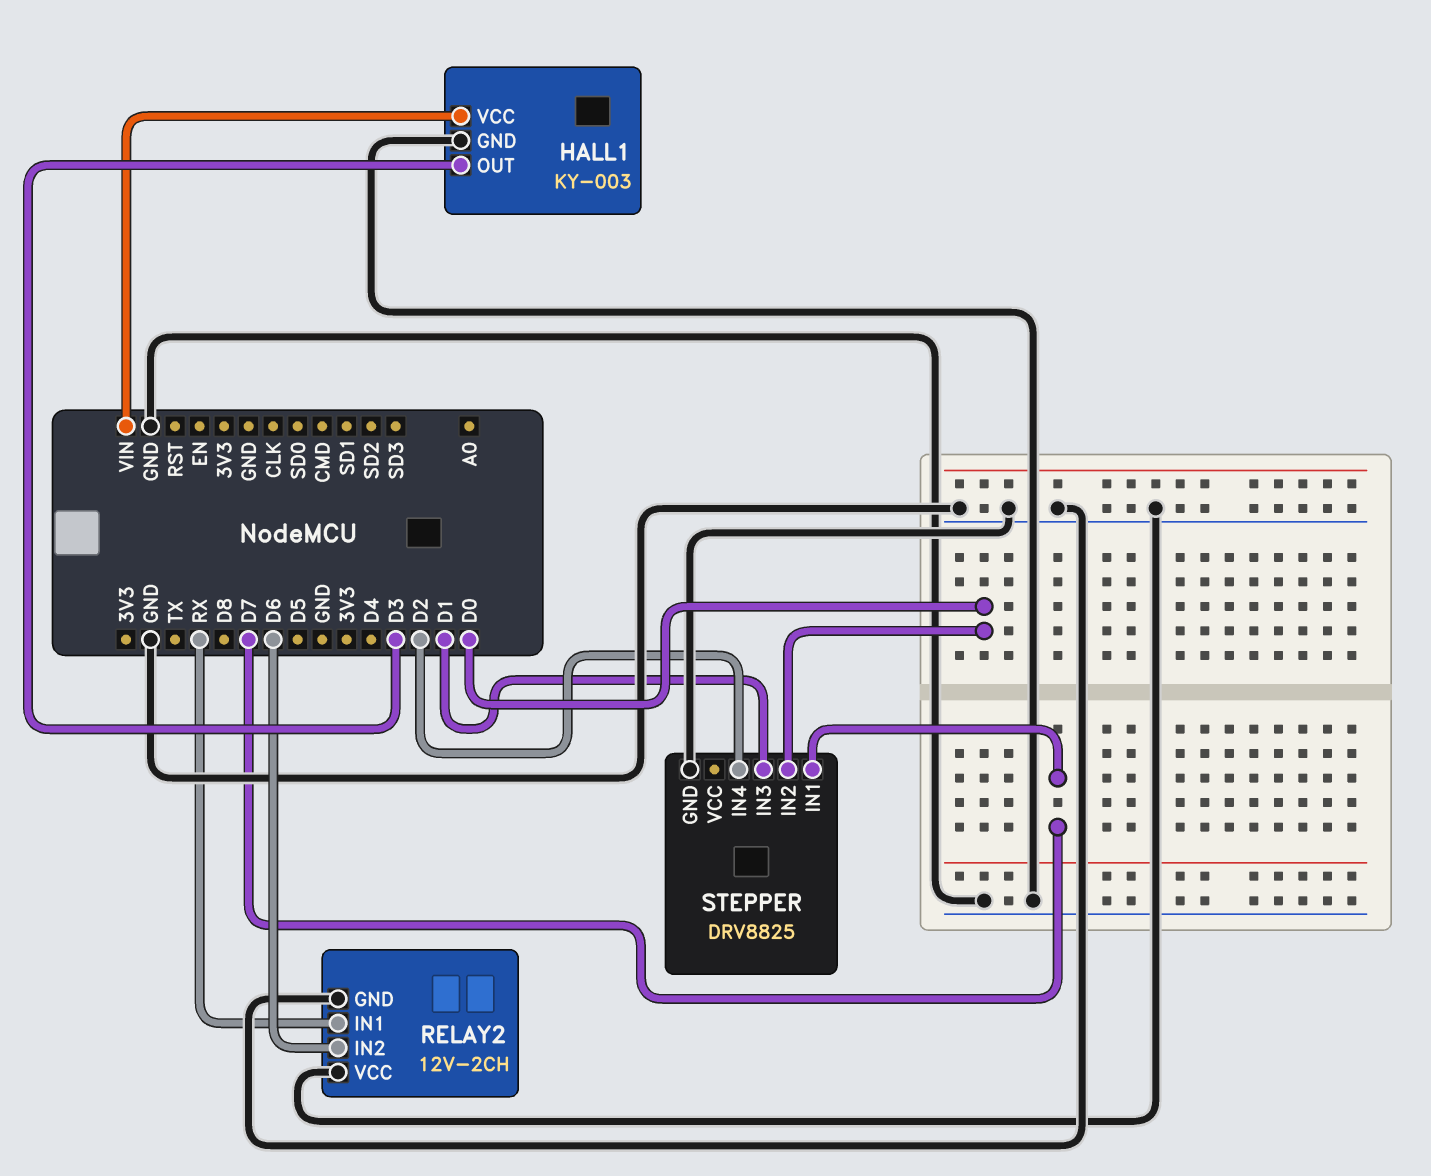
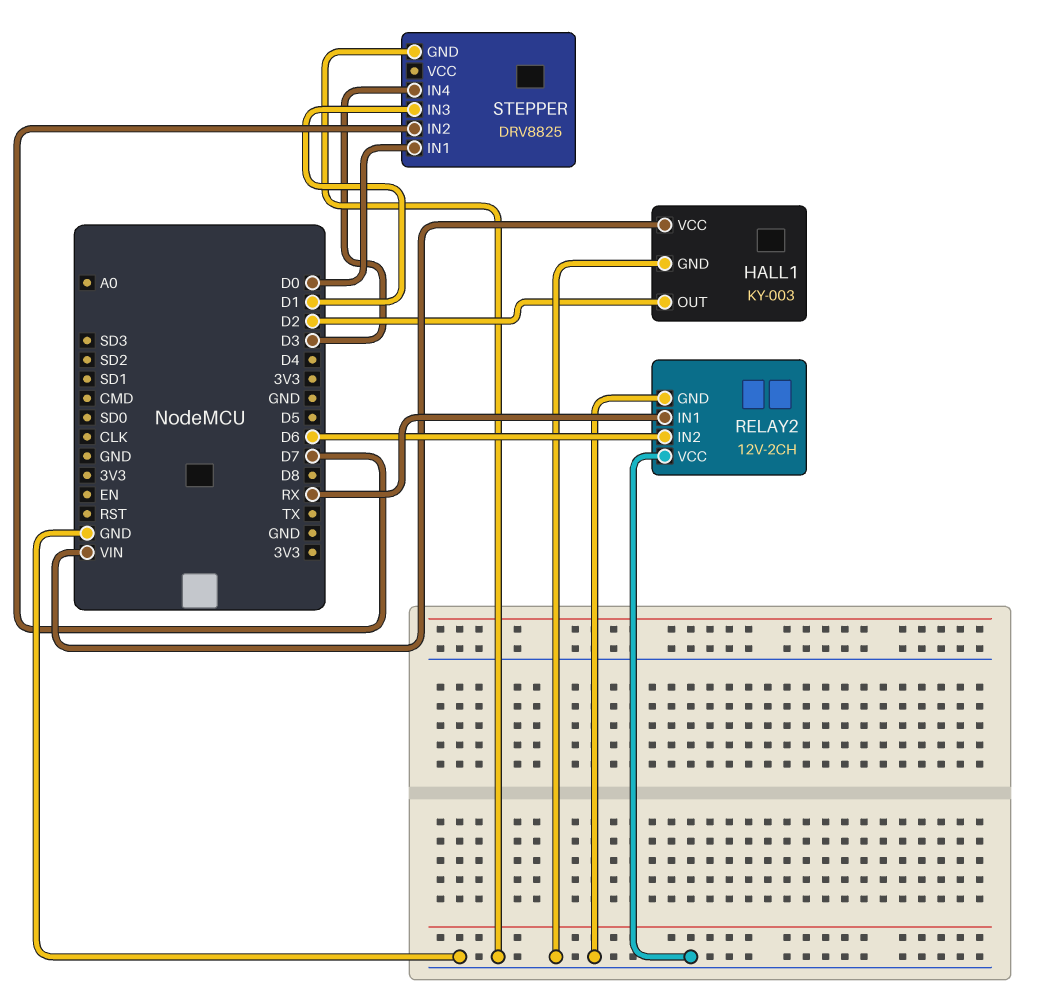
HALL1 pin OUT: D3 -> D2
STEPPER pin IN1: D7 -> D0
STEPPER pin IN2: D0 -> D7
STEPPER pin IN4: D2 -> D3

